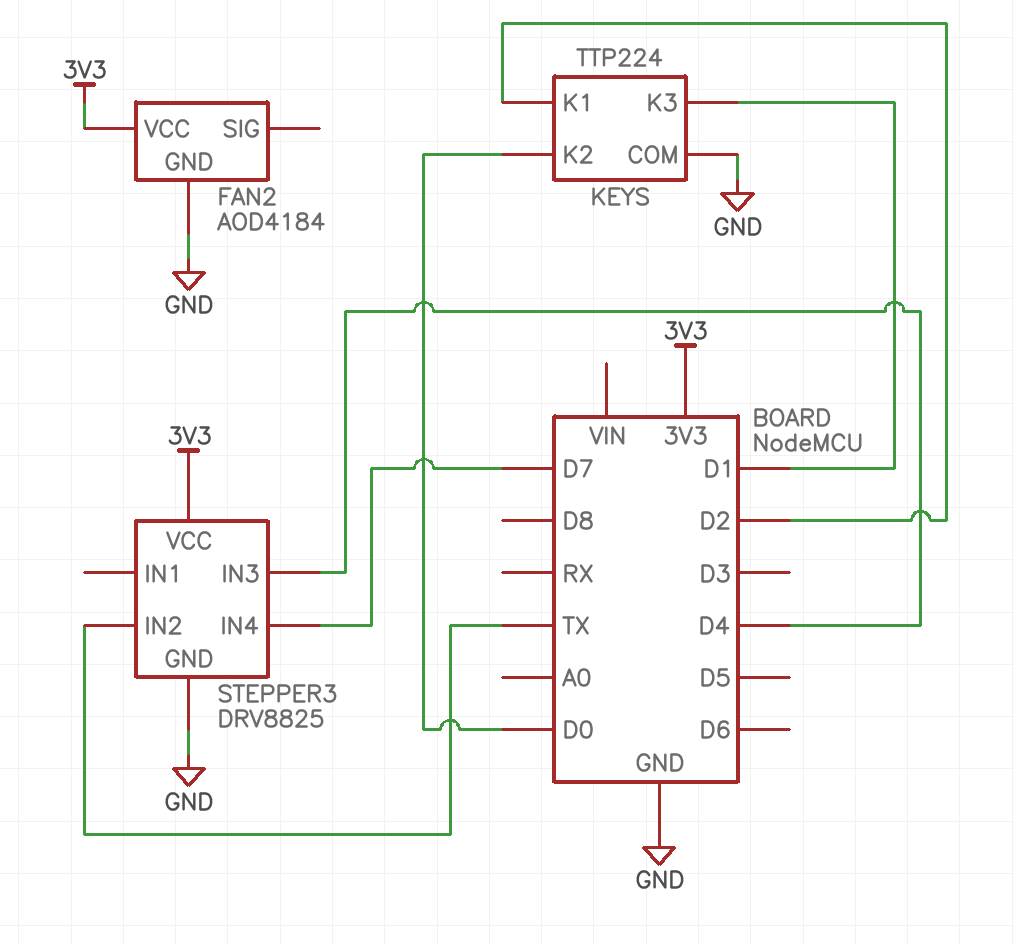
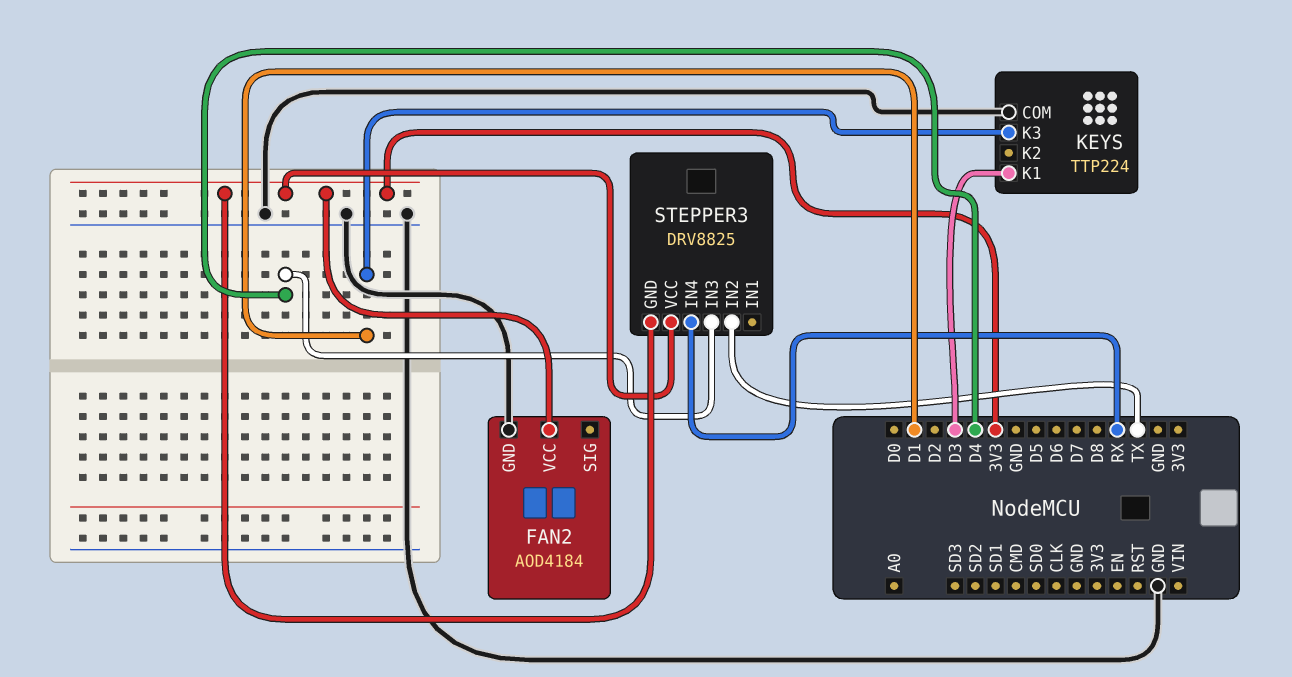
KEYS pin K1: D2 -> D3
KEYS pin K2: D0 -> none
STEPPER3 pin GND: GND -> 3V3
STEPPER3 pin IN4: D7 -> RX

